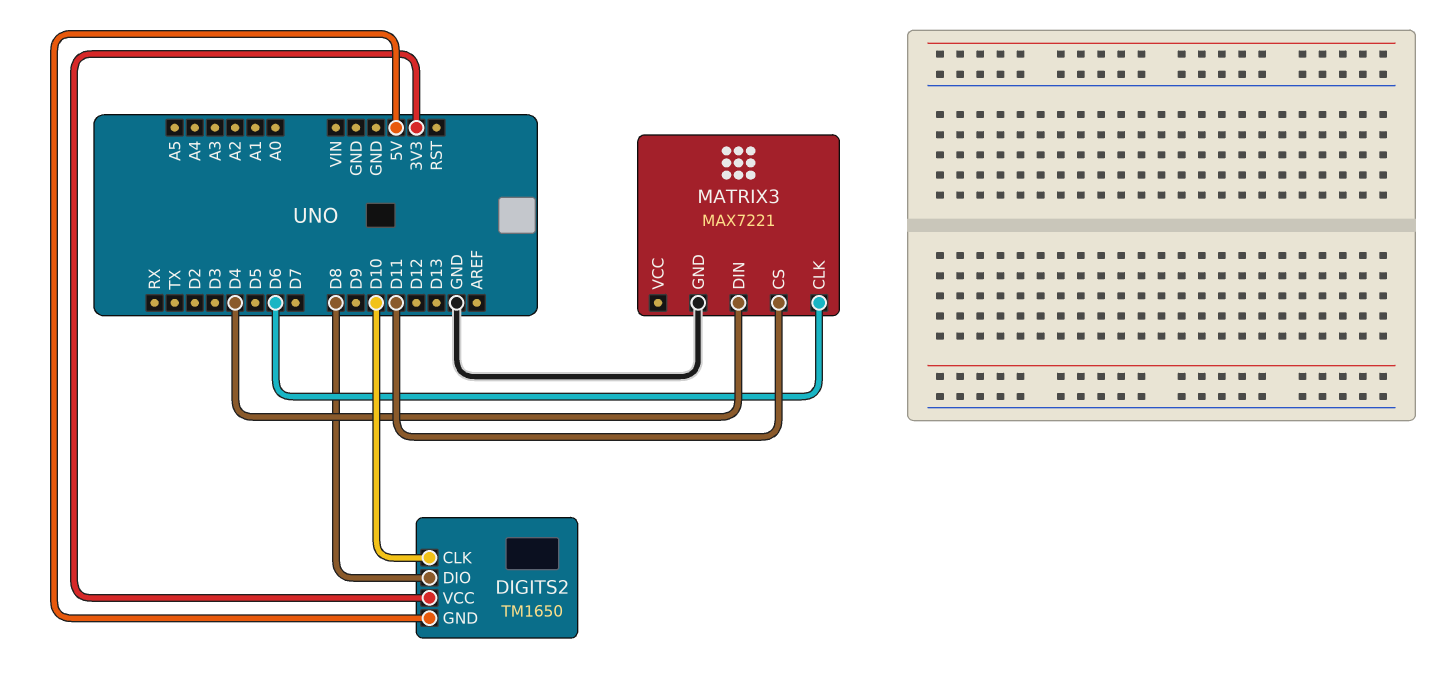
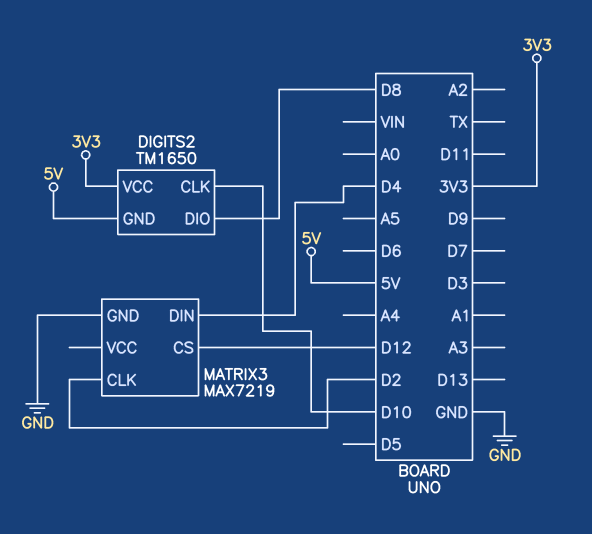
MATRIX3: MAX7221 -> MAX7219
MATRIX3 pin CLK: D6 -> D2
MATRIX3 pin CS: D11 -> D12

